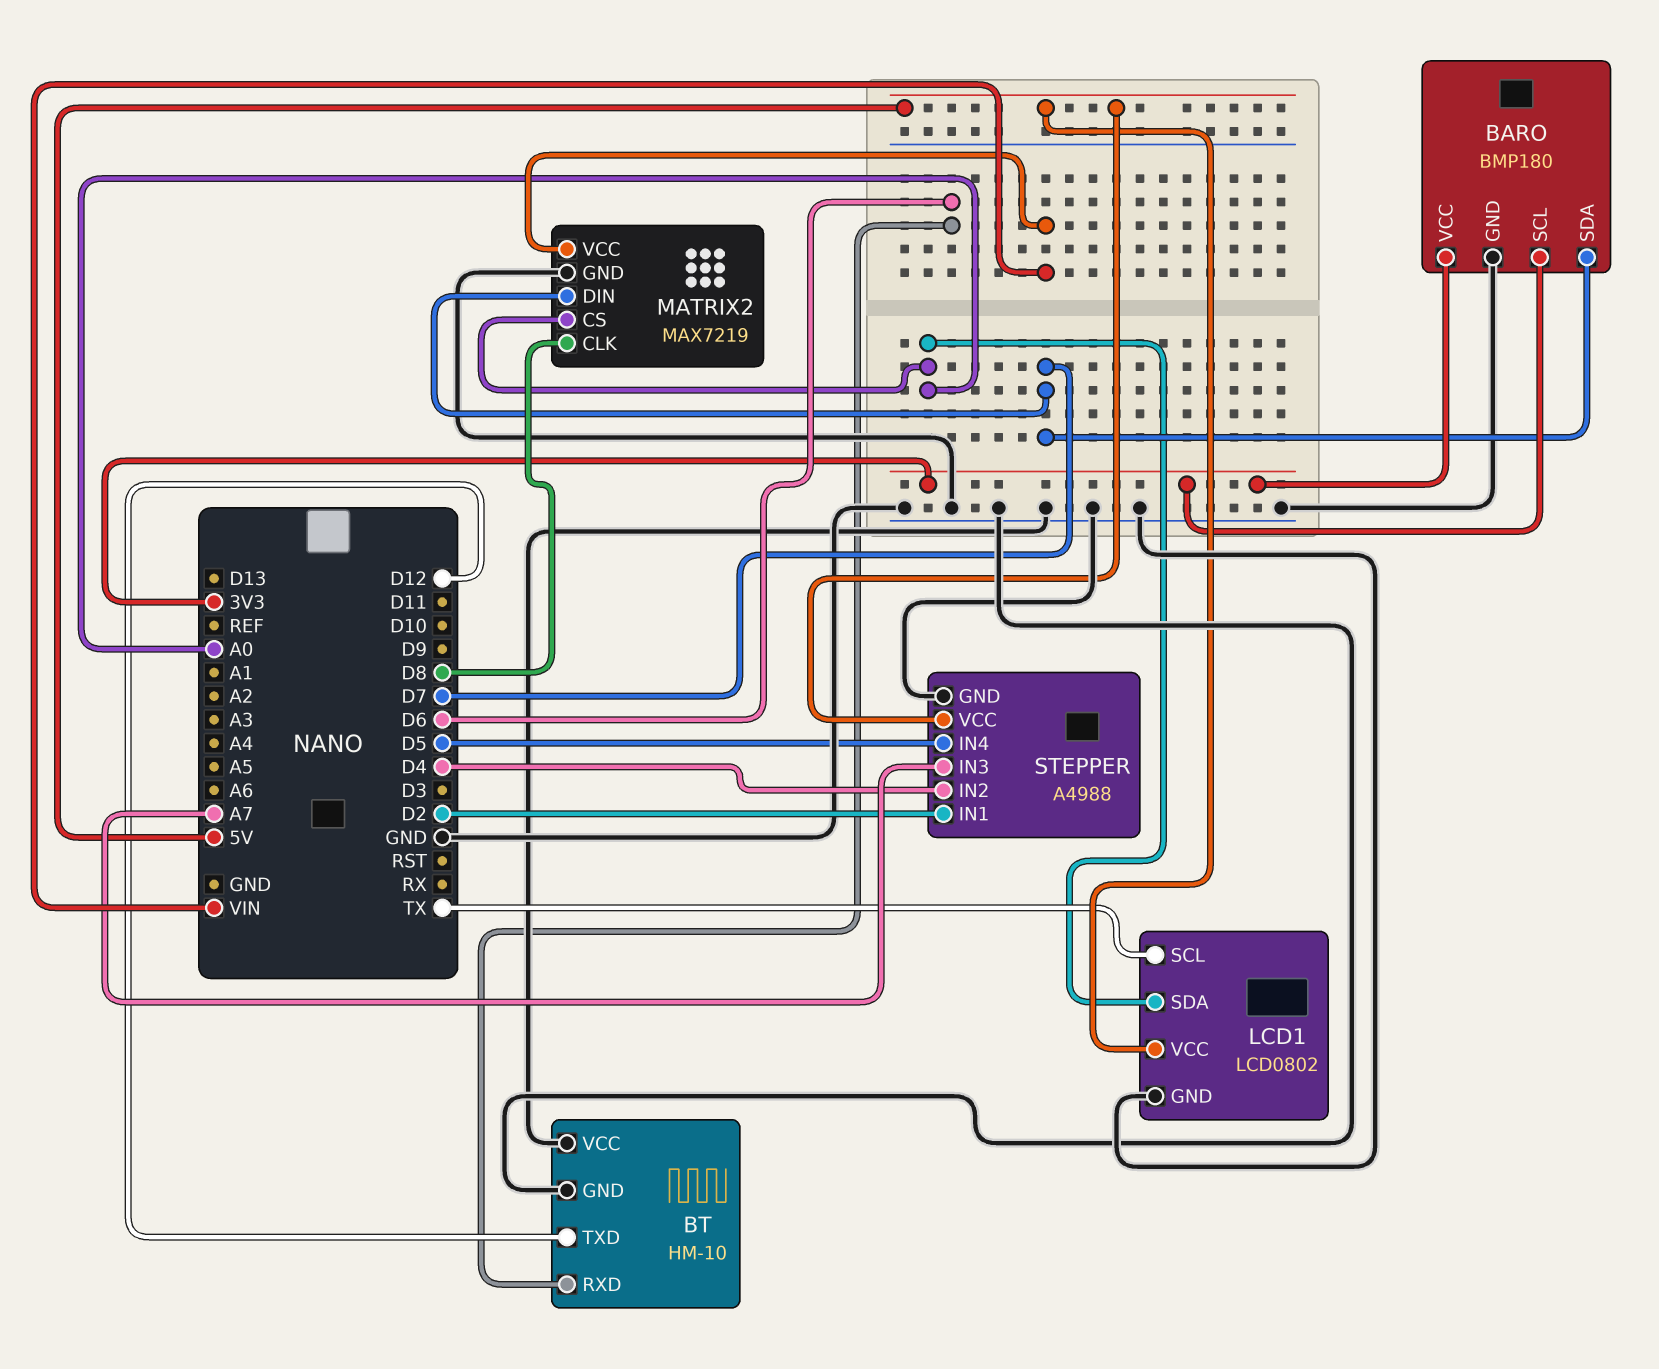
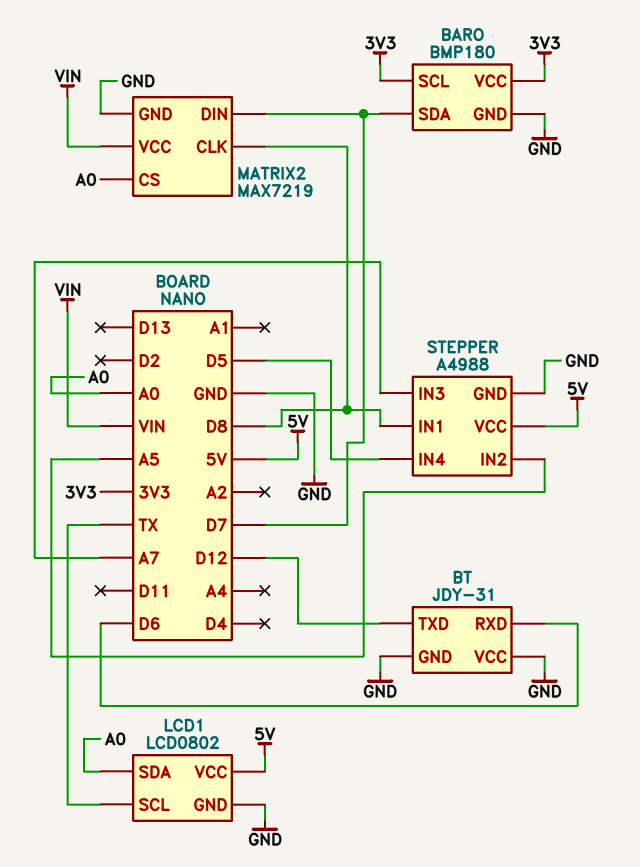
BT: HM-10 -> JDY-31
STEPPER pin IN1: D2 -> D8
STEPPER pin IN2: D4 -> A5

